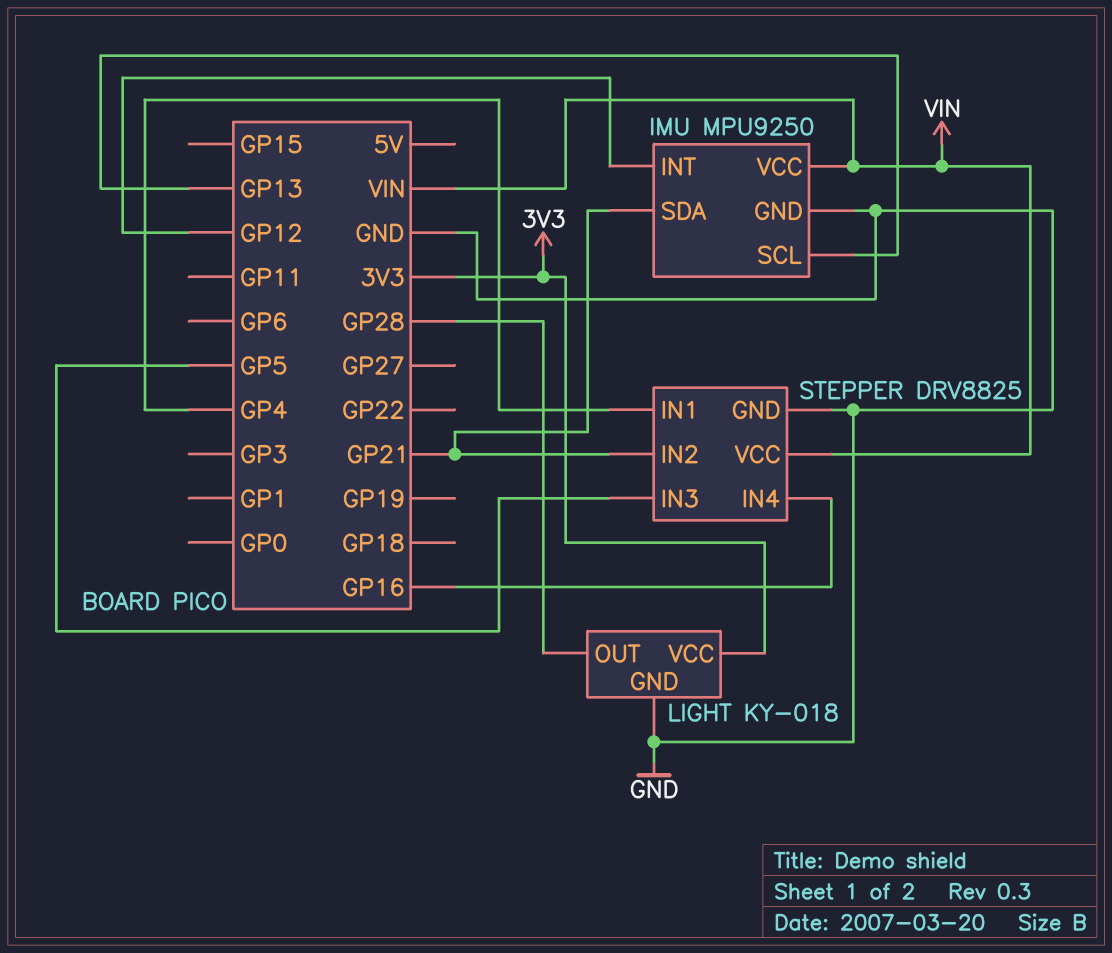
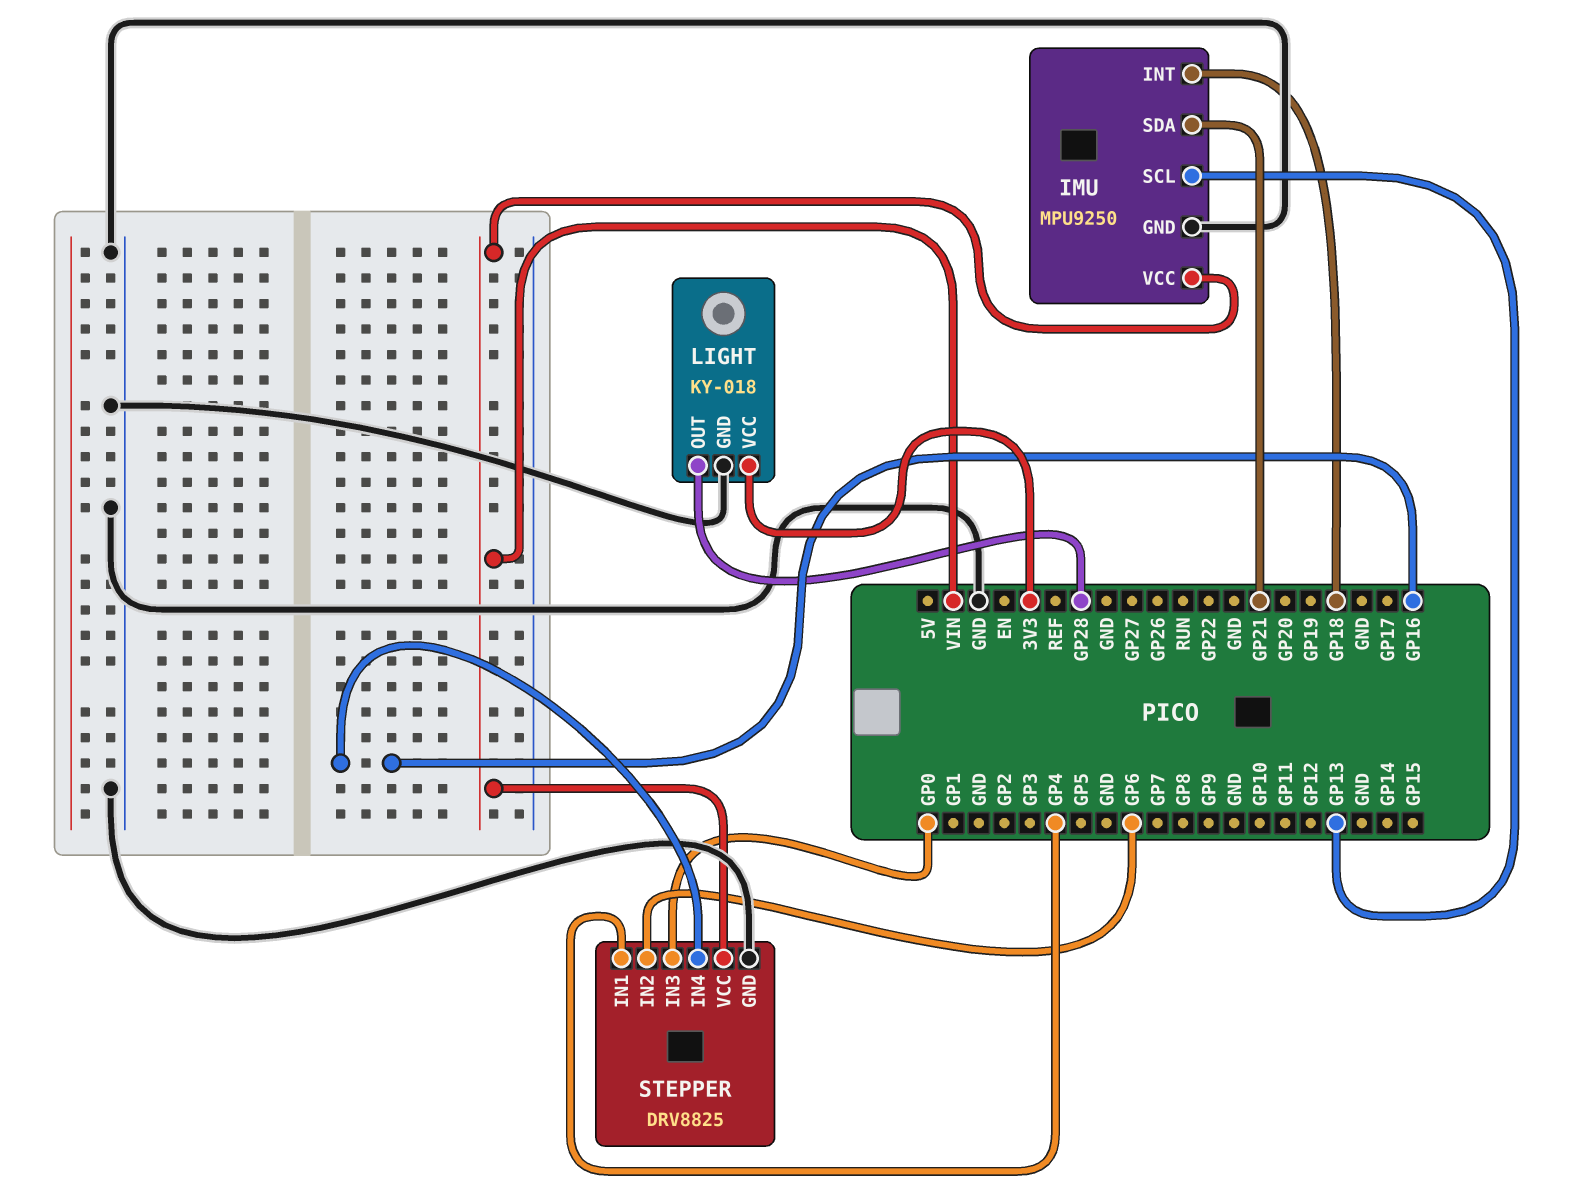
IMU pin INT: GP12 -> GP18
STEPPER pin IN2: GP21 -> GP6
STEPPER pin IN3: GP5 -> GP0

